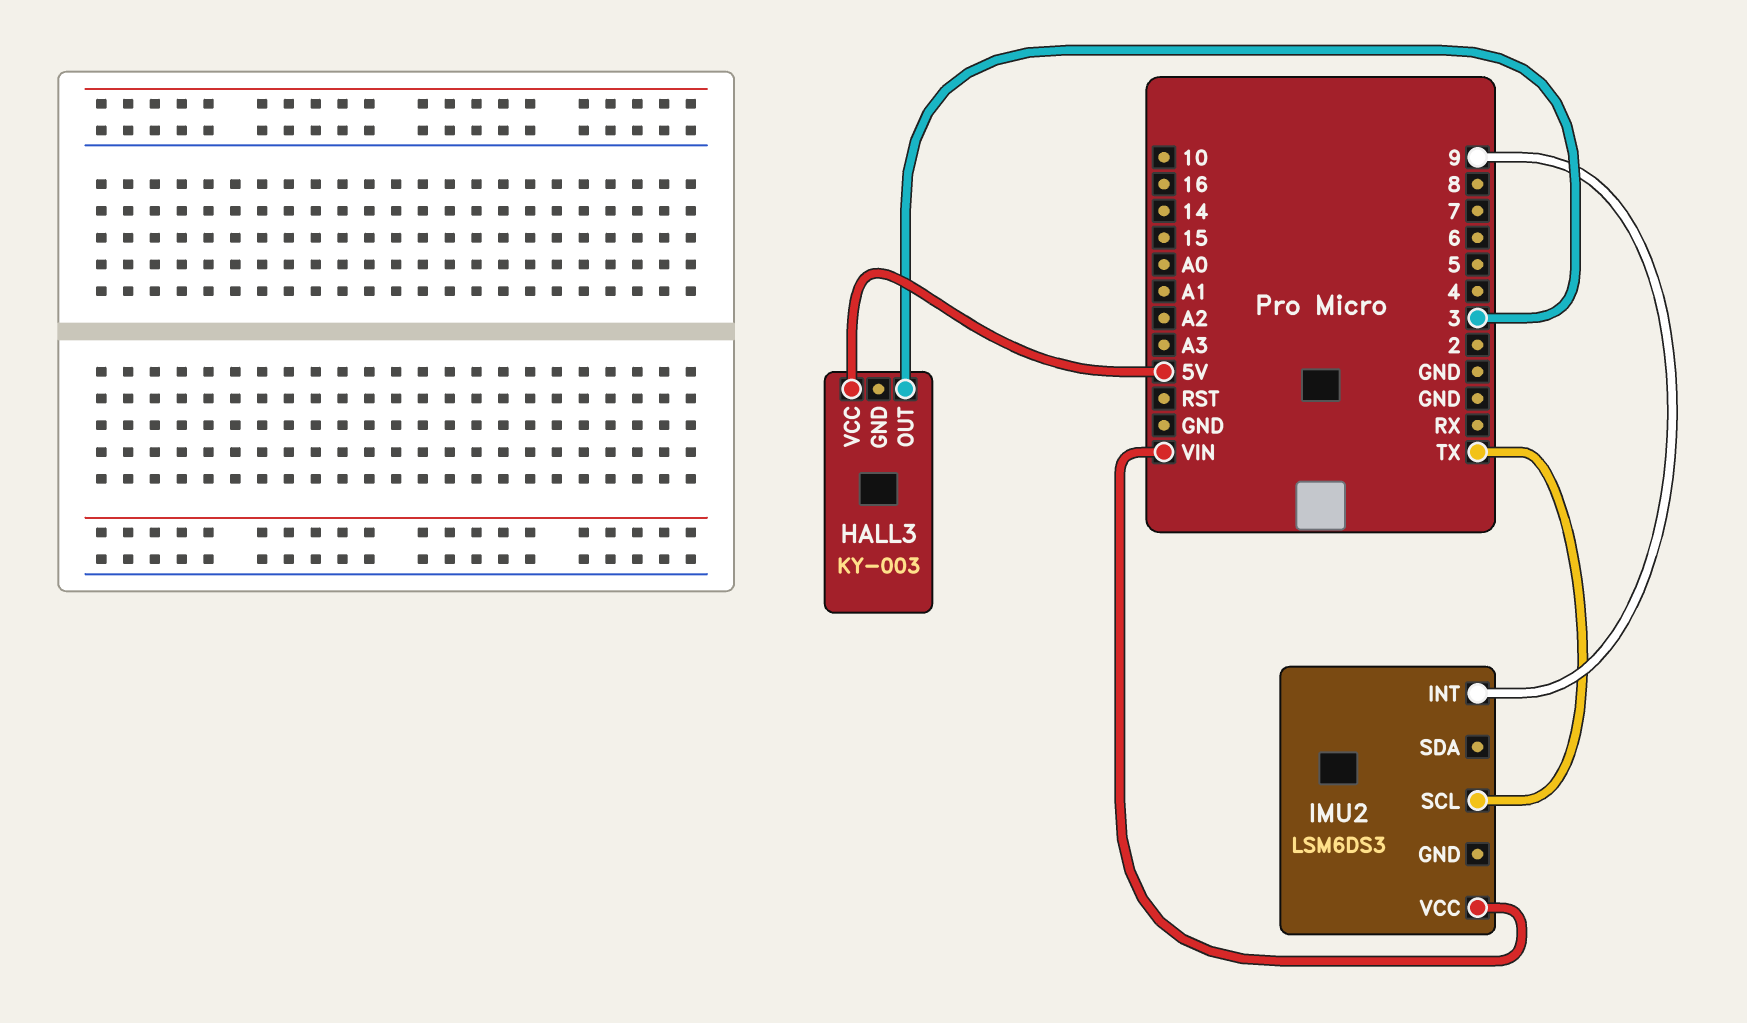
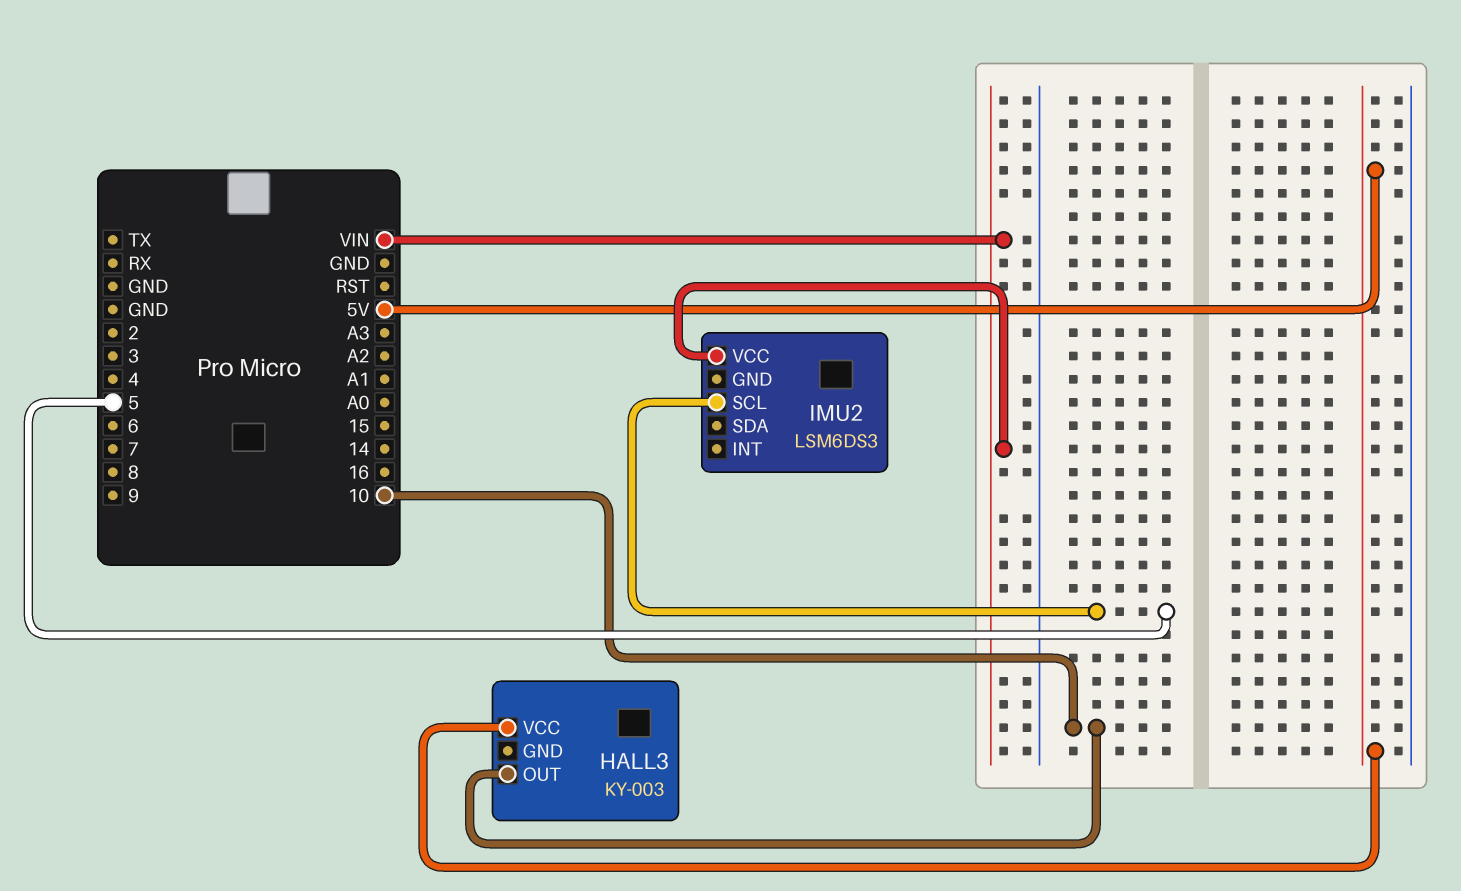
HALL3 pin OUT: 3 -> 10
IMU2 pin INT: 9 -> none
IMU2 pin SCL: TX -> 5

